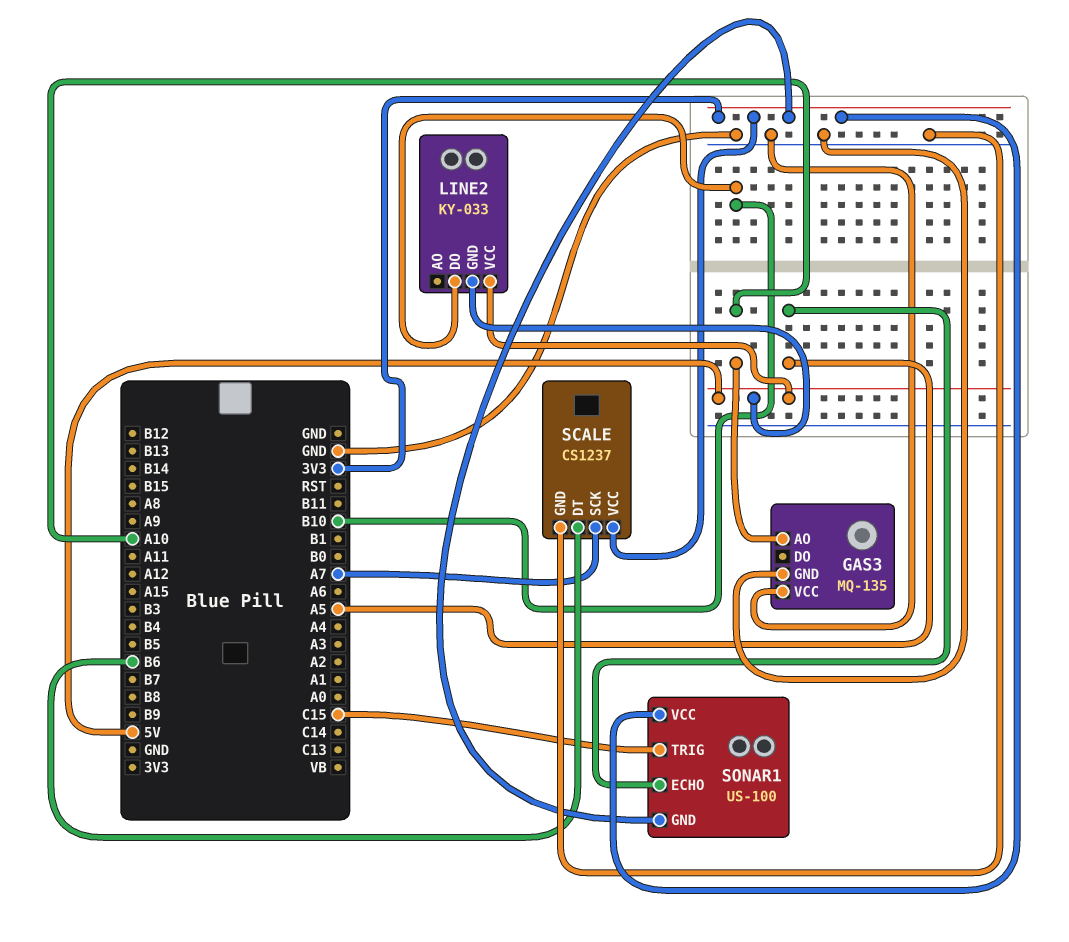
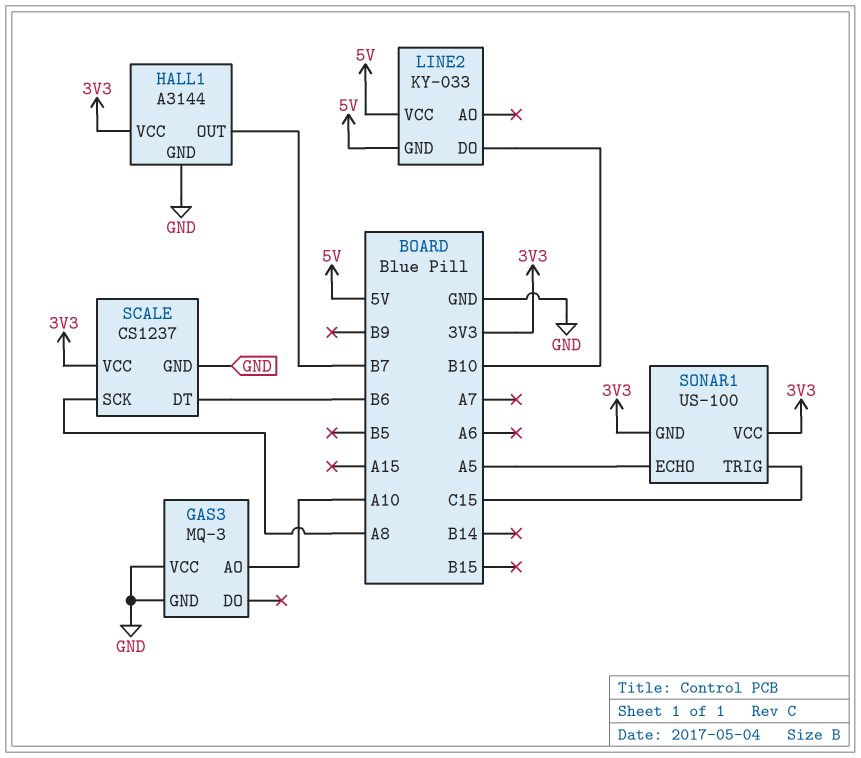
GAS3: MQ-135 -> MQ-3
HALL1: none -> A3144
HALL1 pin GND: none -> GND
HALL1 pin OUT: none -> B7
HALL1 pin VCC: none -> 3V3
SCALE pin SCK: A7 -> A8

